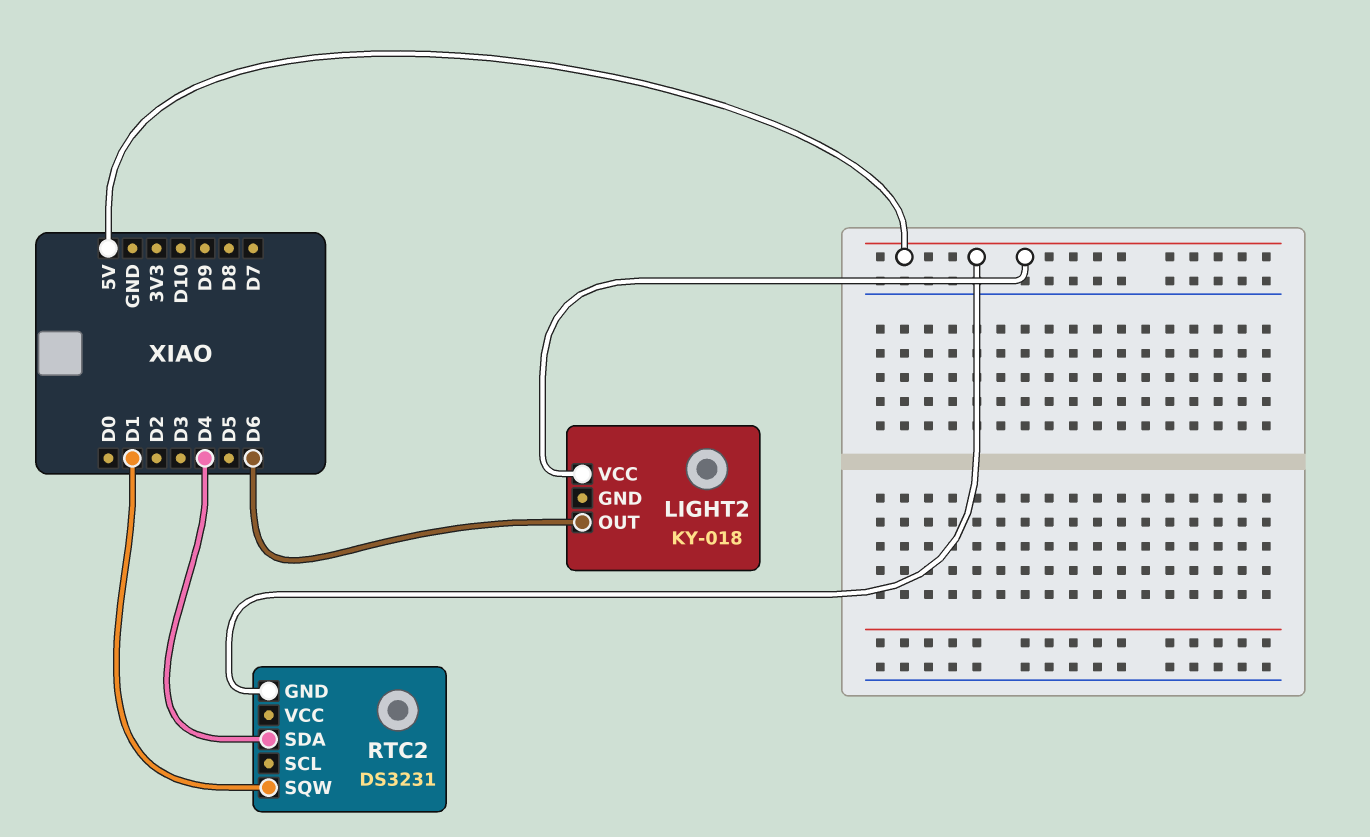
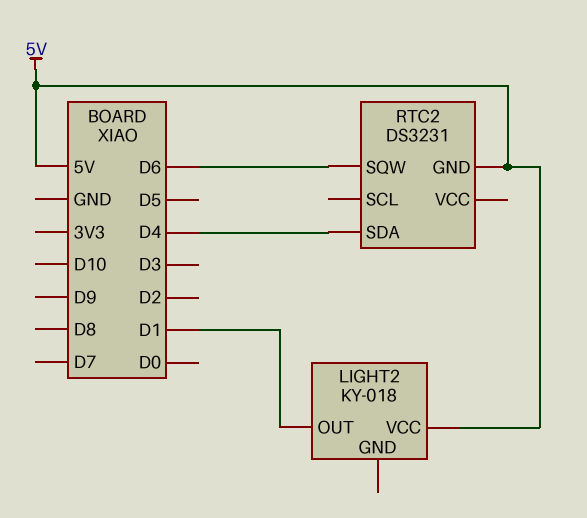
LIGHT2 pin OUT: D6 -> D1
RTC2 pin SQW: D1 -> D6

